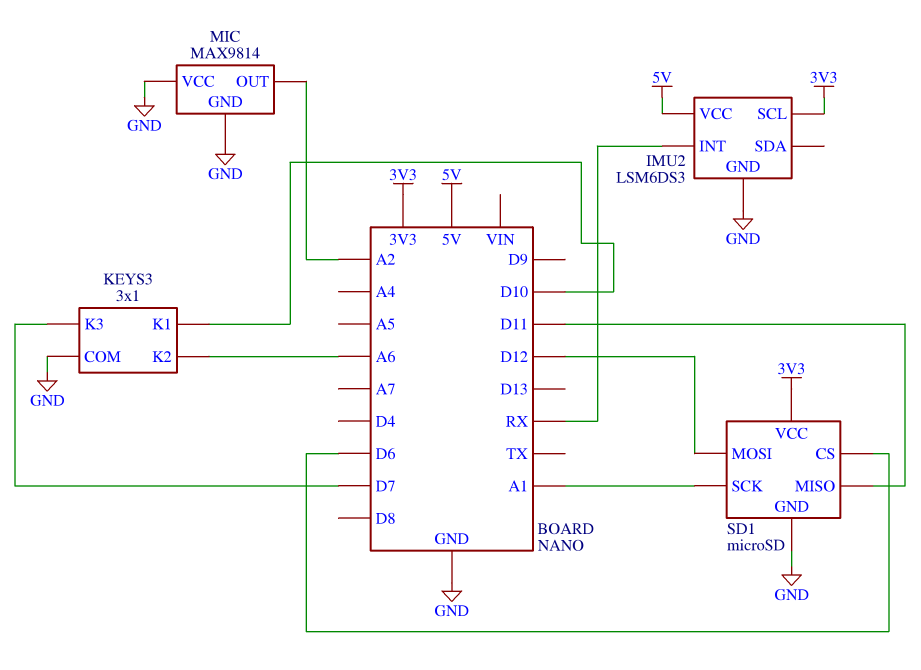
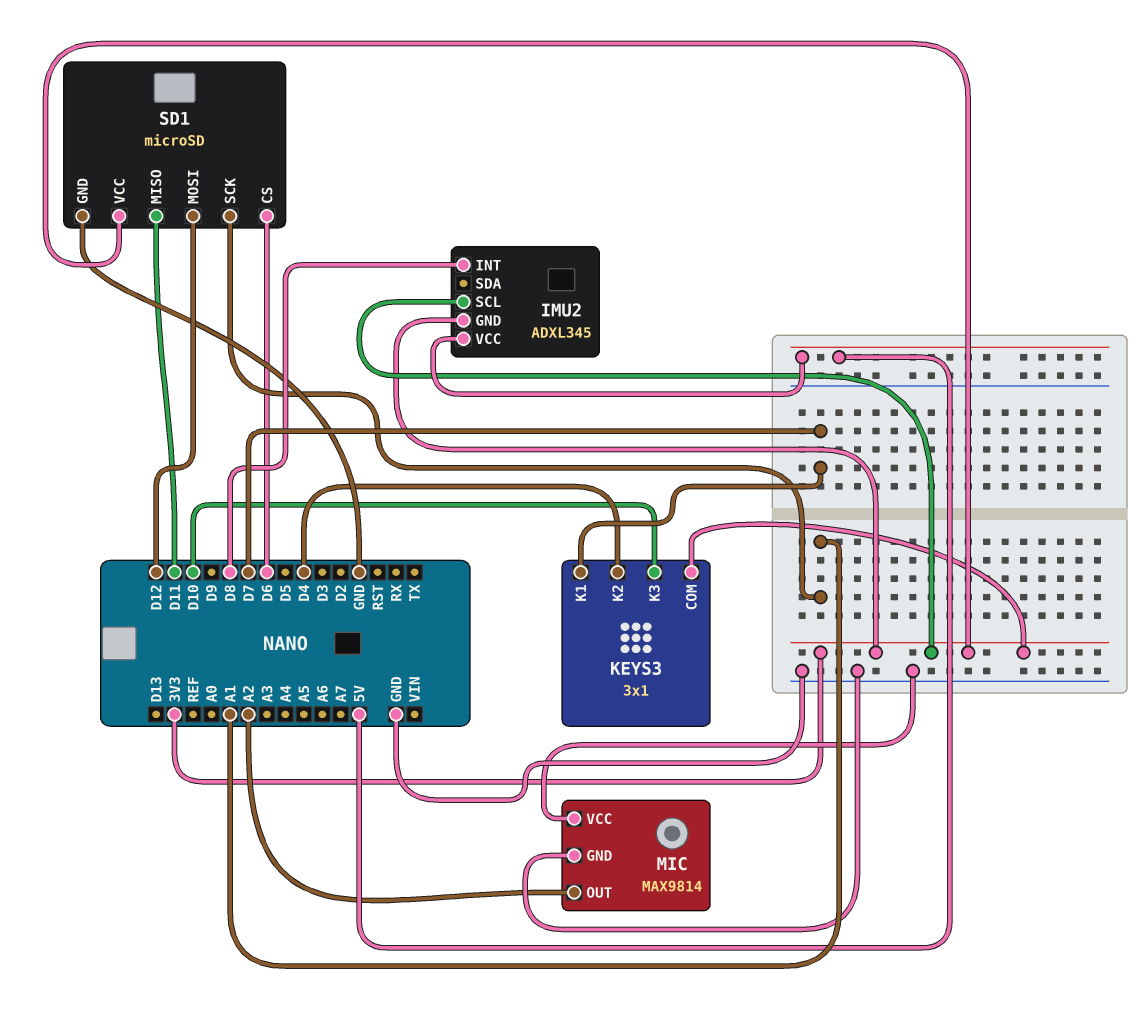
IMU2: LSM6DS3 -> ADXL345
IMU2 pin GND: GND -> 3V3
IMU2 pin INT: RX -> D8
KEYS3 pin COM: GND -> 3V3
KEYS3 pin K1: D10 -> D7
KEYS3 pin K2: A6 -> D4
KEYS3 pin K3: D7 -> D10

